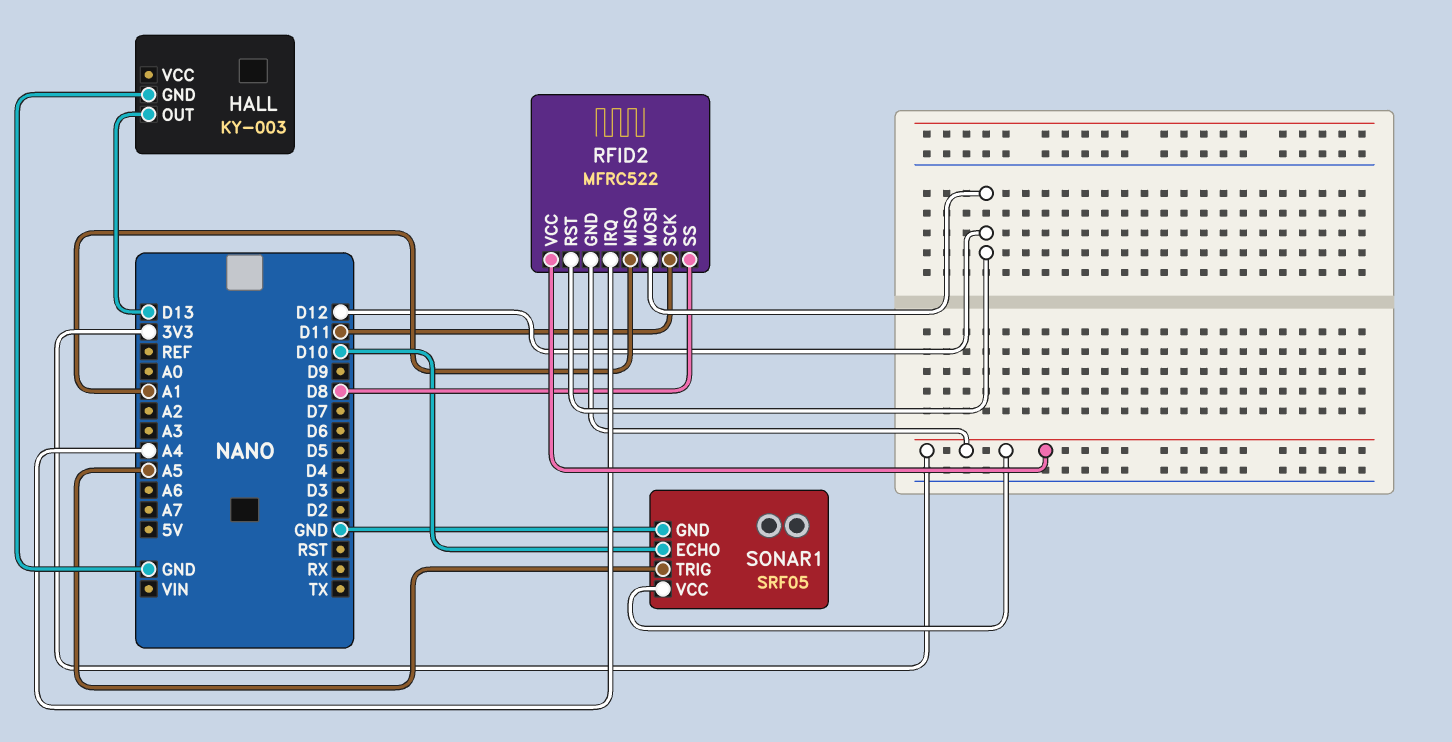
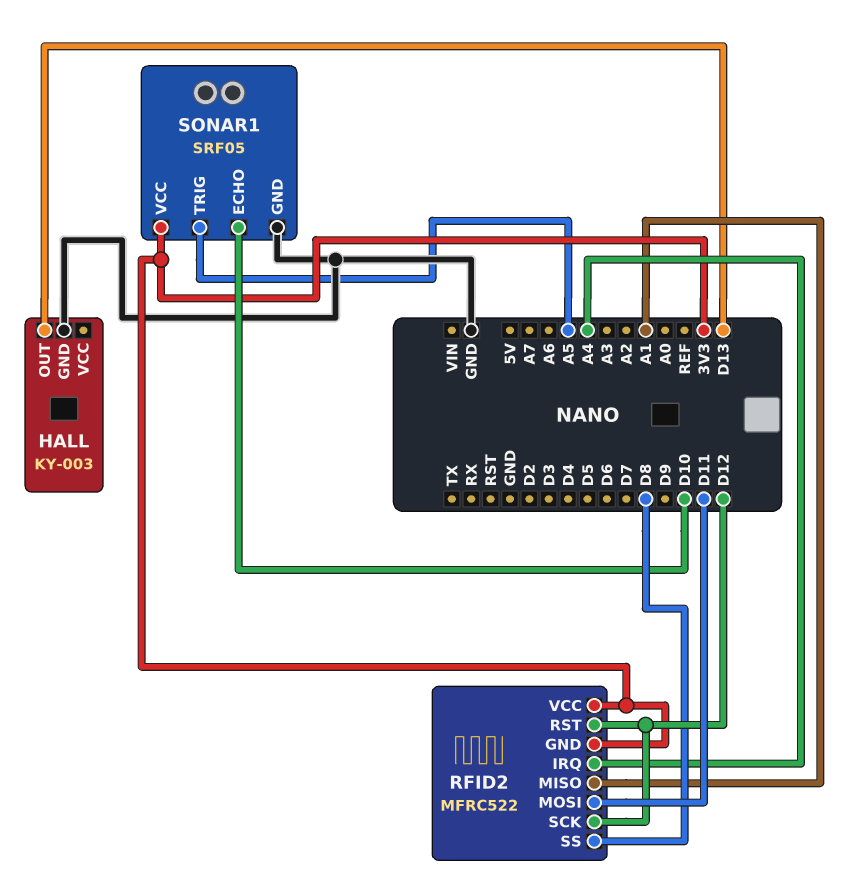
RFID2 pin MOSI: D12 -> D11
RFID2 pin SCK: D11 -> D12

